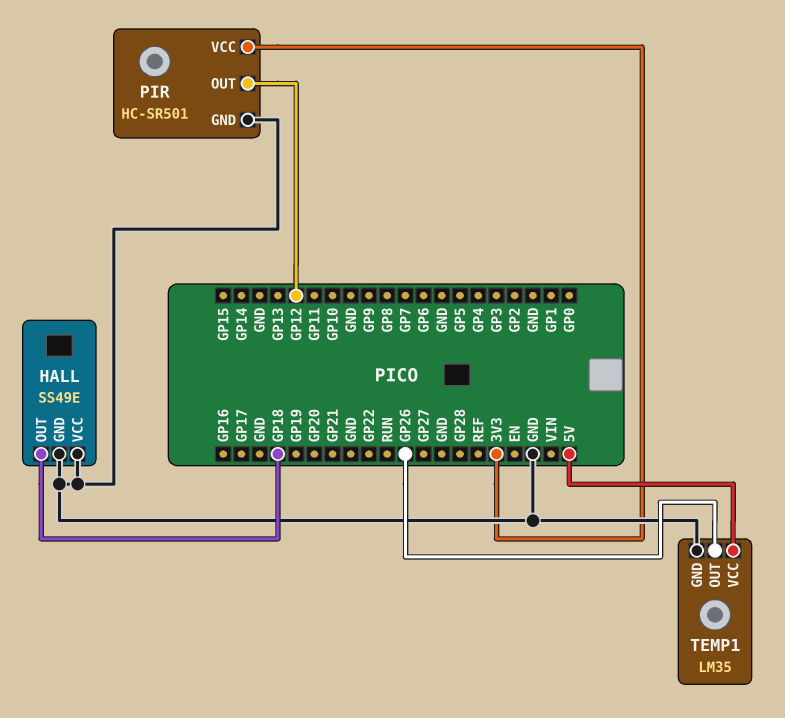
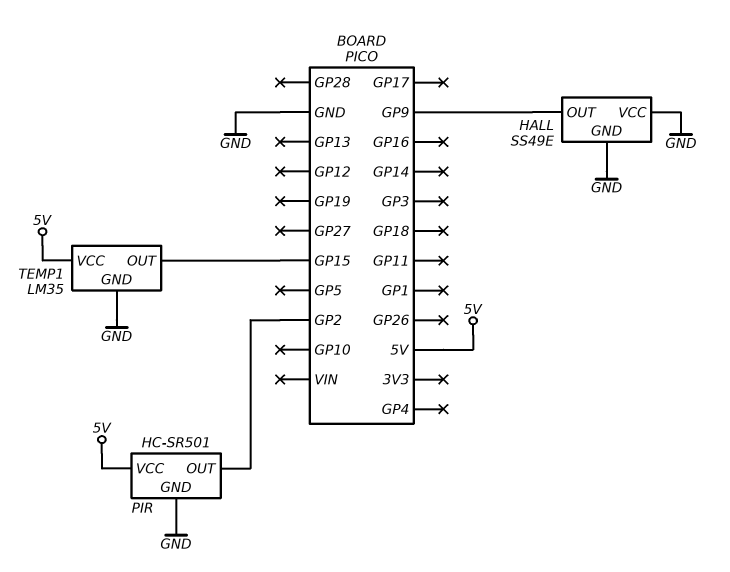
HALL pin OUT: GP18 -> GP9
PIR pin OUT: GP12 -> GP2
PIR pin VCC: 3V3 -> 5V
TEMP1 pin OUT: GP26 -> GP15

